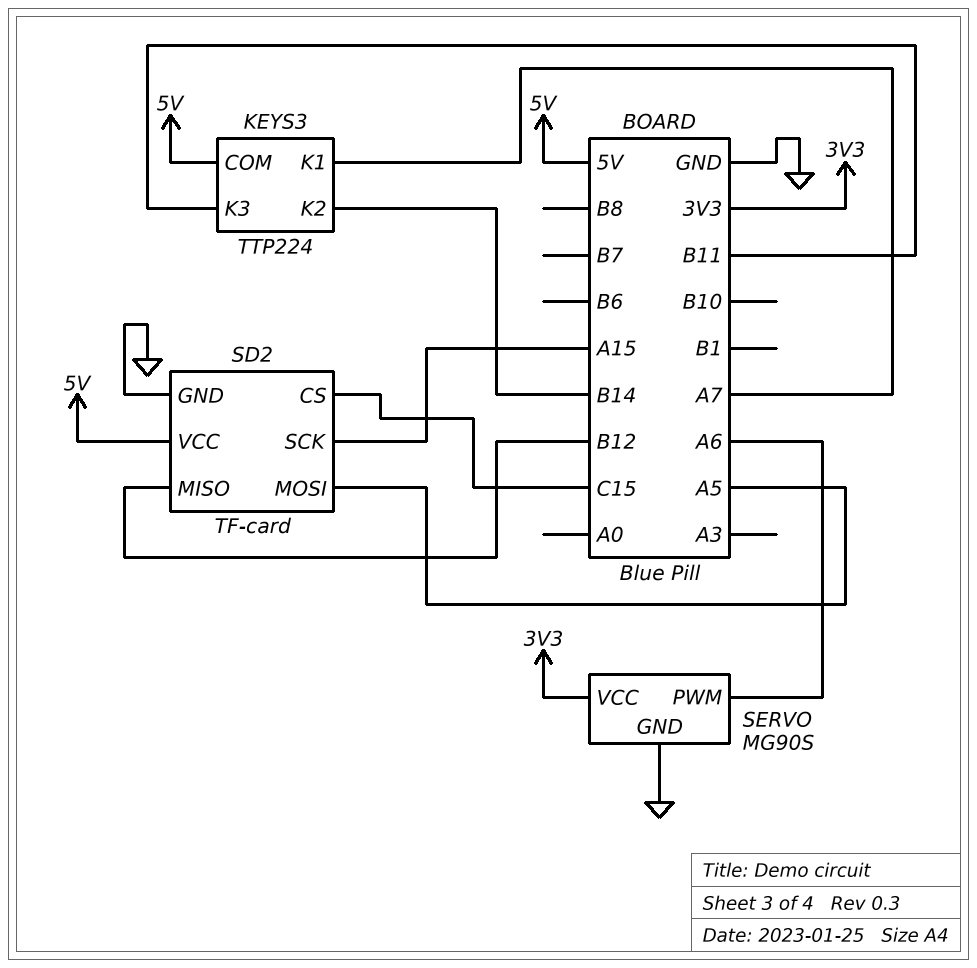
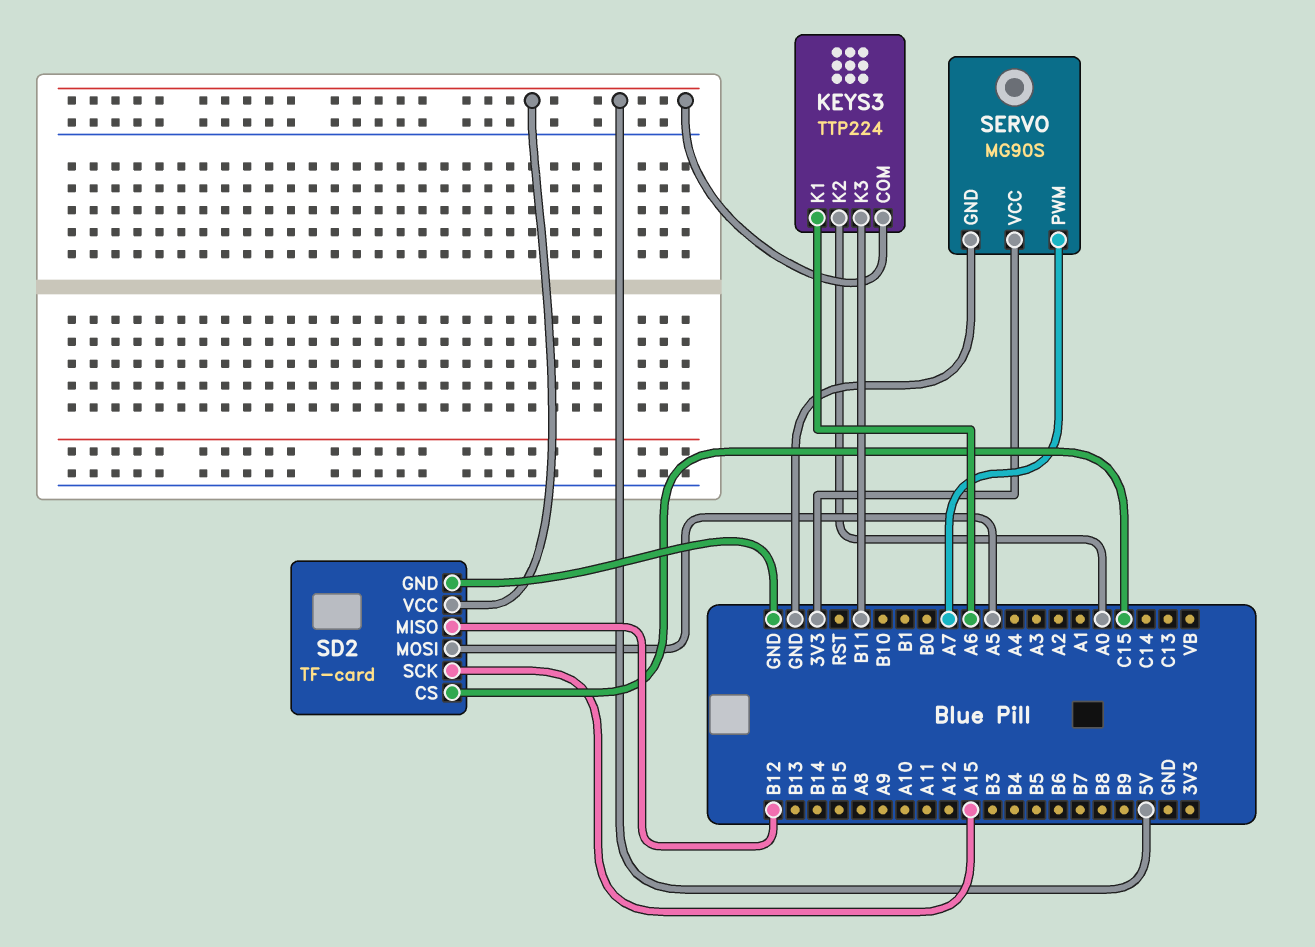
KEYS3 pin K1: A7 -> A6
KEYS3 pin K2: B14 -> A0
SERVO pin PWM: A6 -> A7

